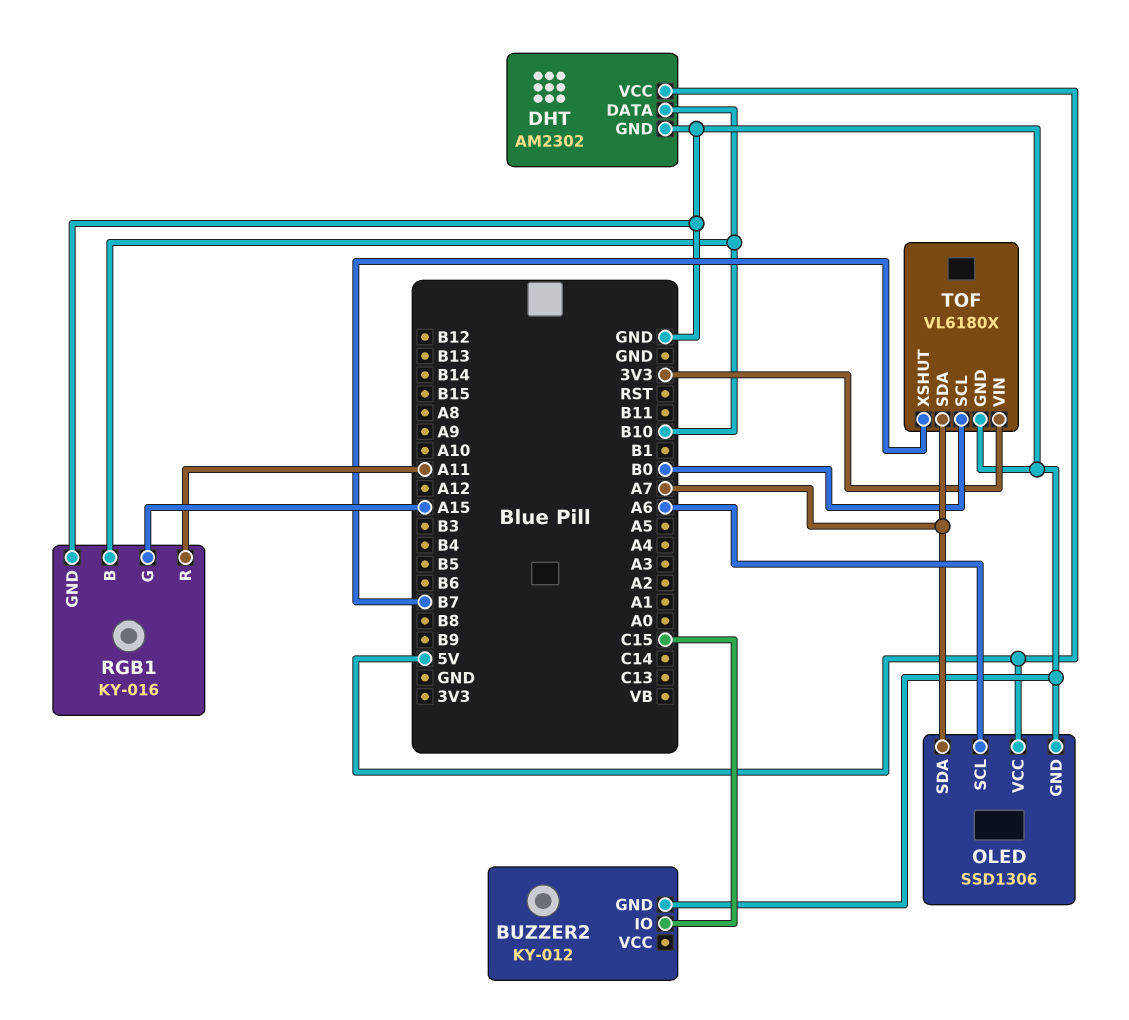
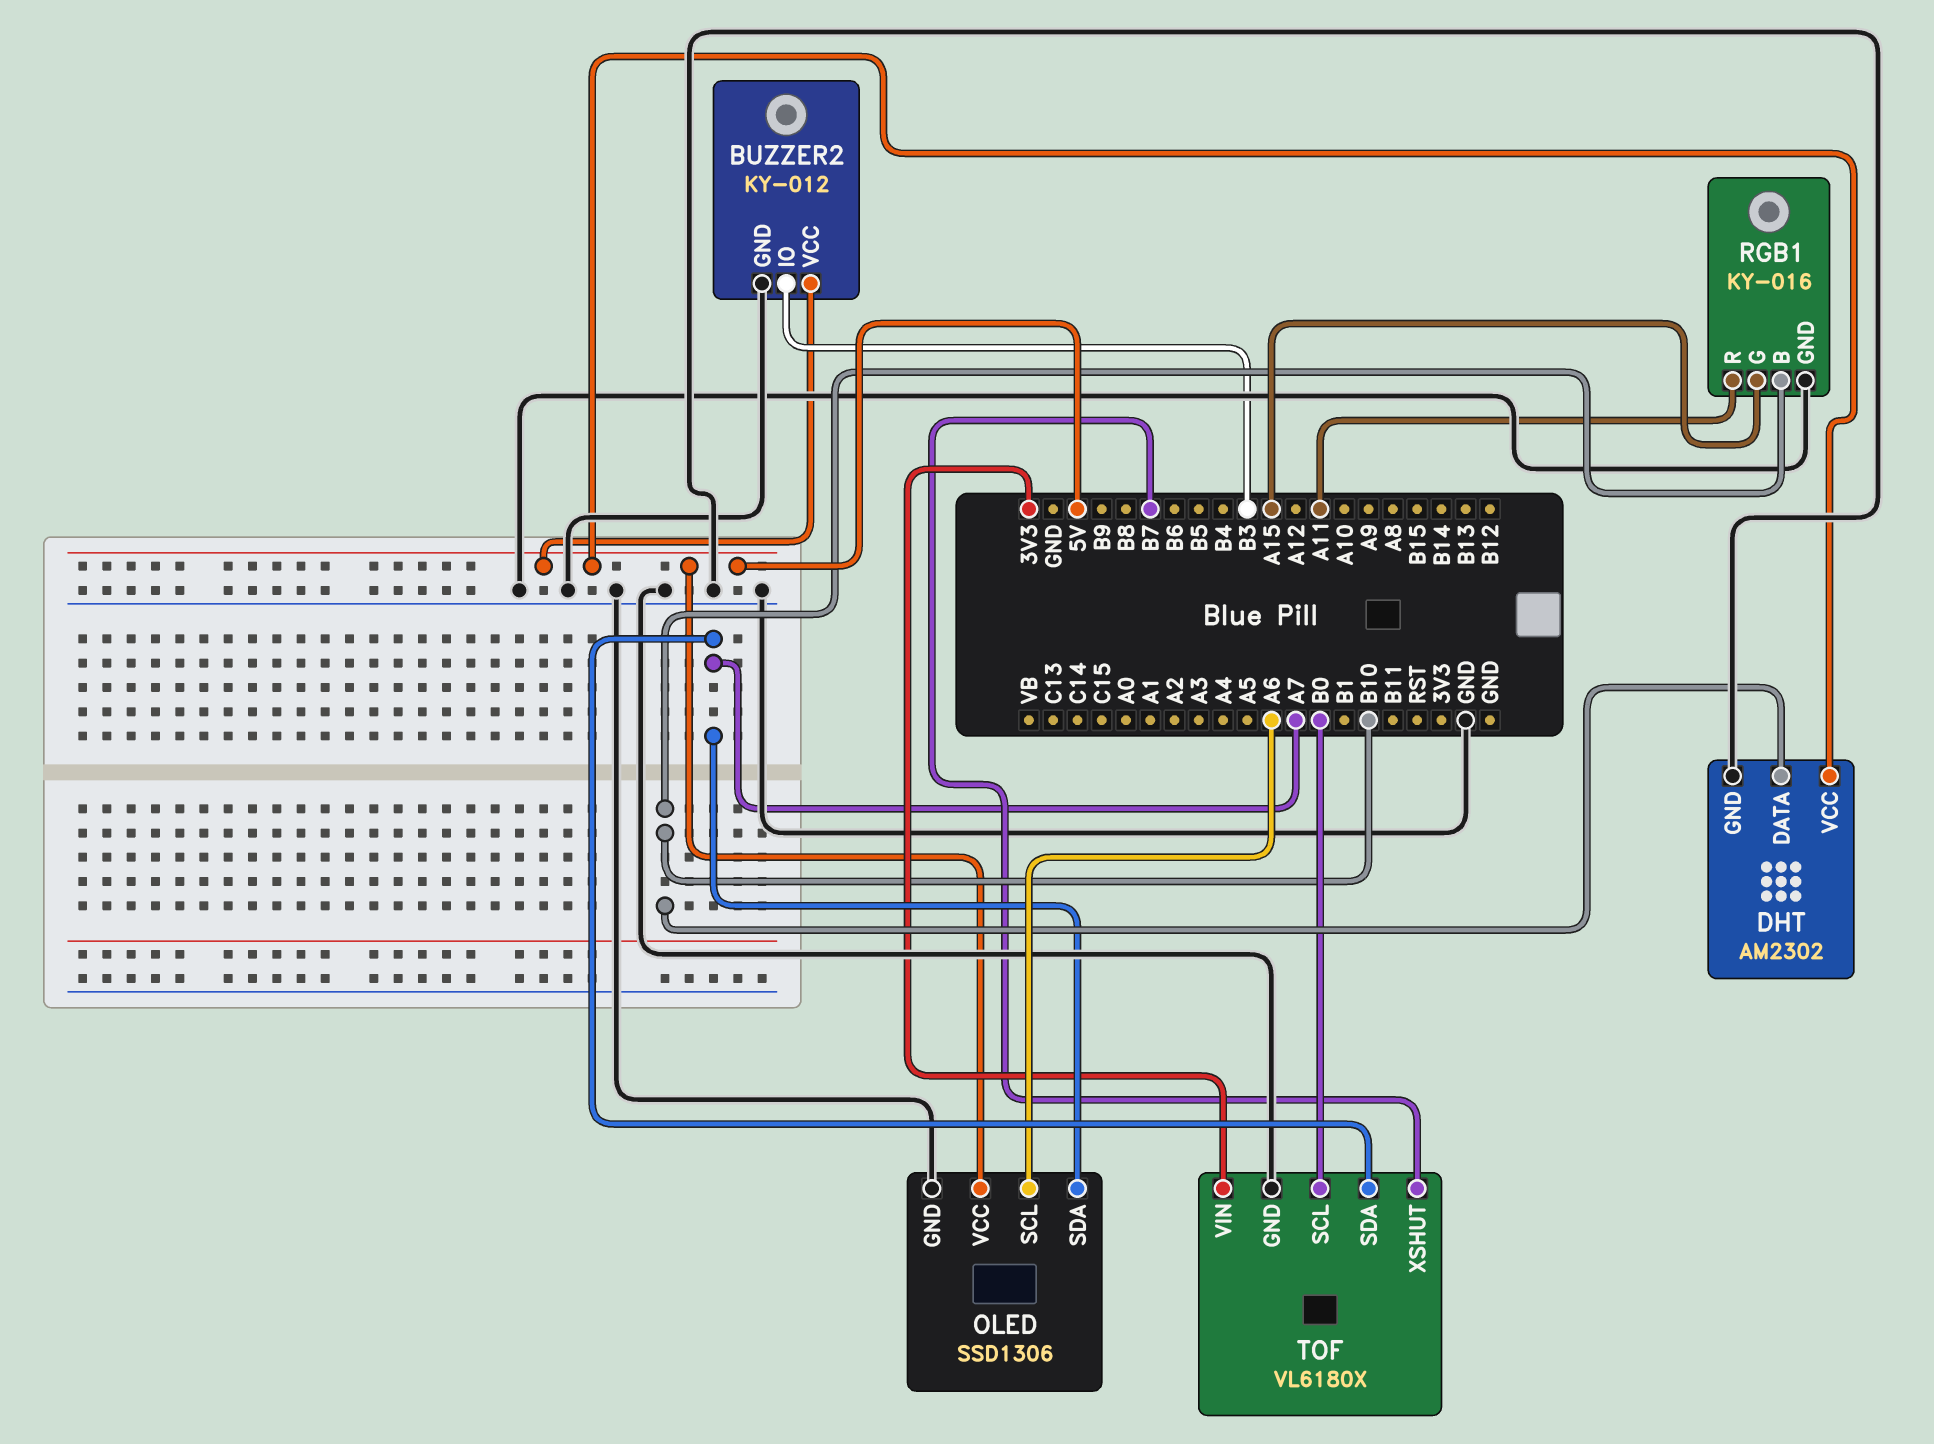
BUZZER2 pin IO: C15 -> B3
BUZZER2 pin VCC: none -> 5V

